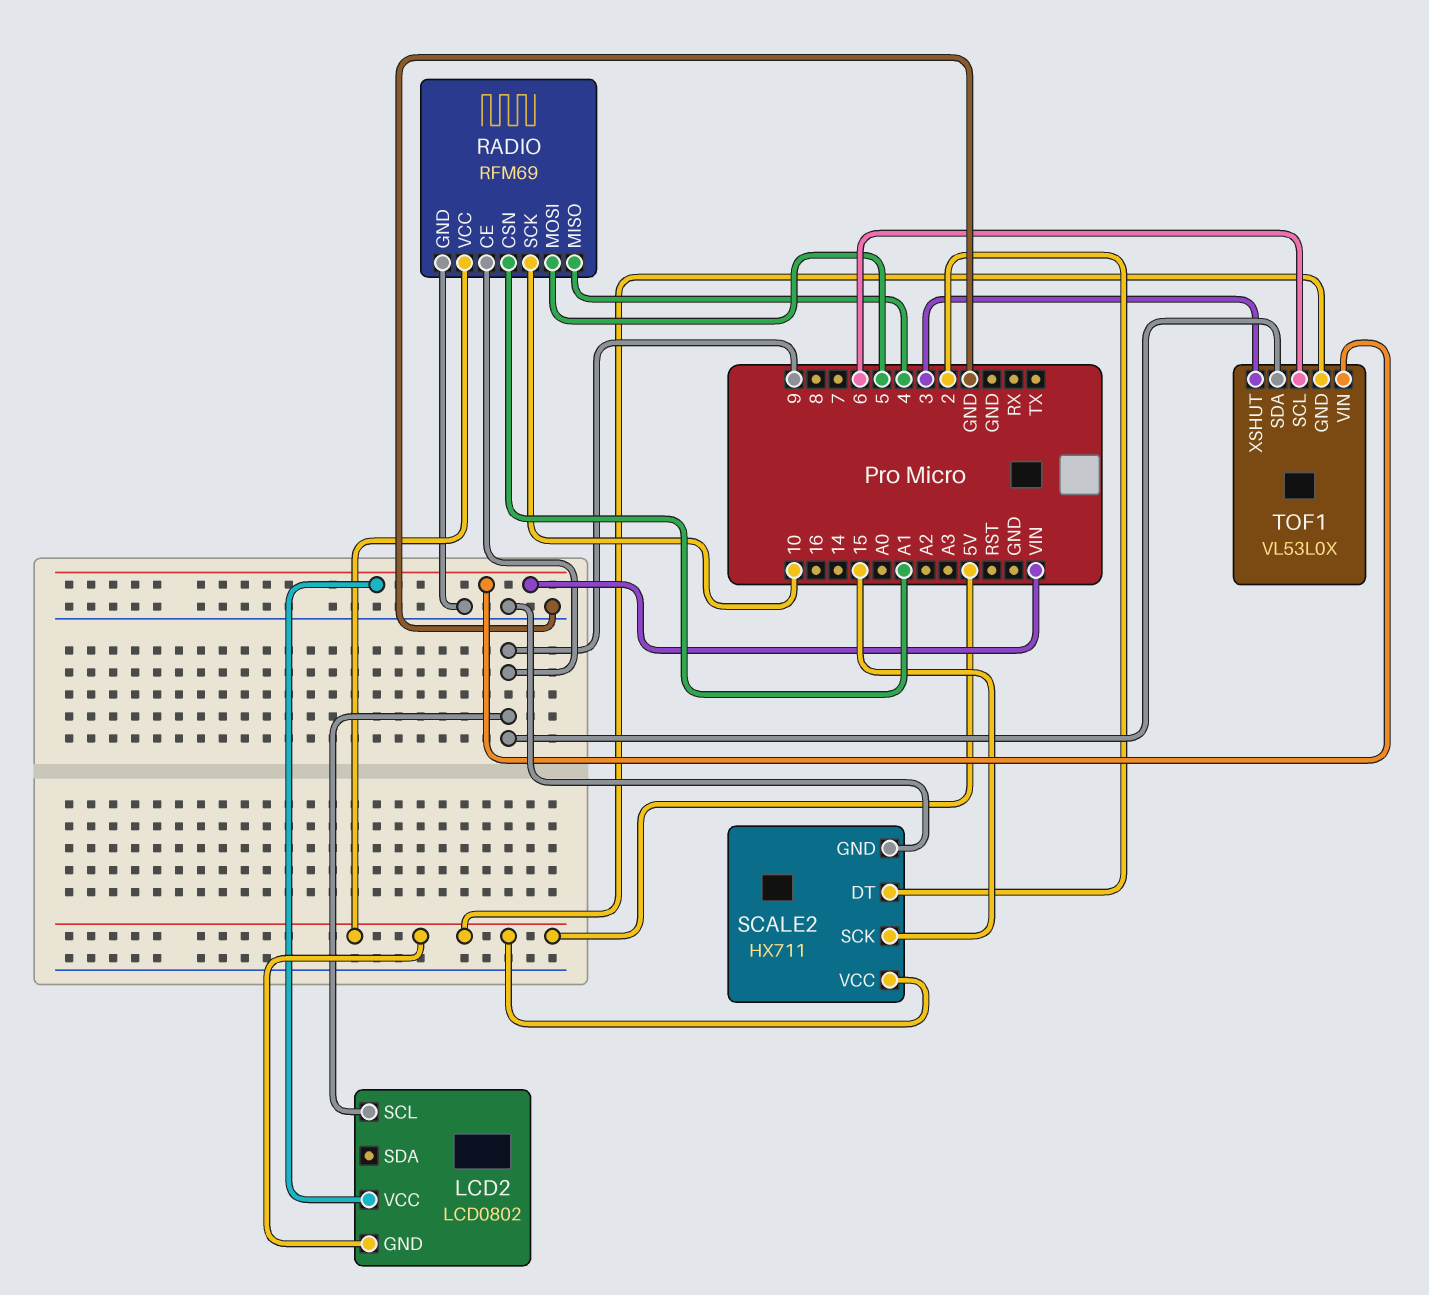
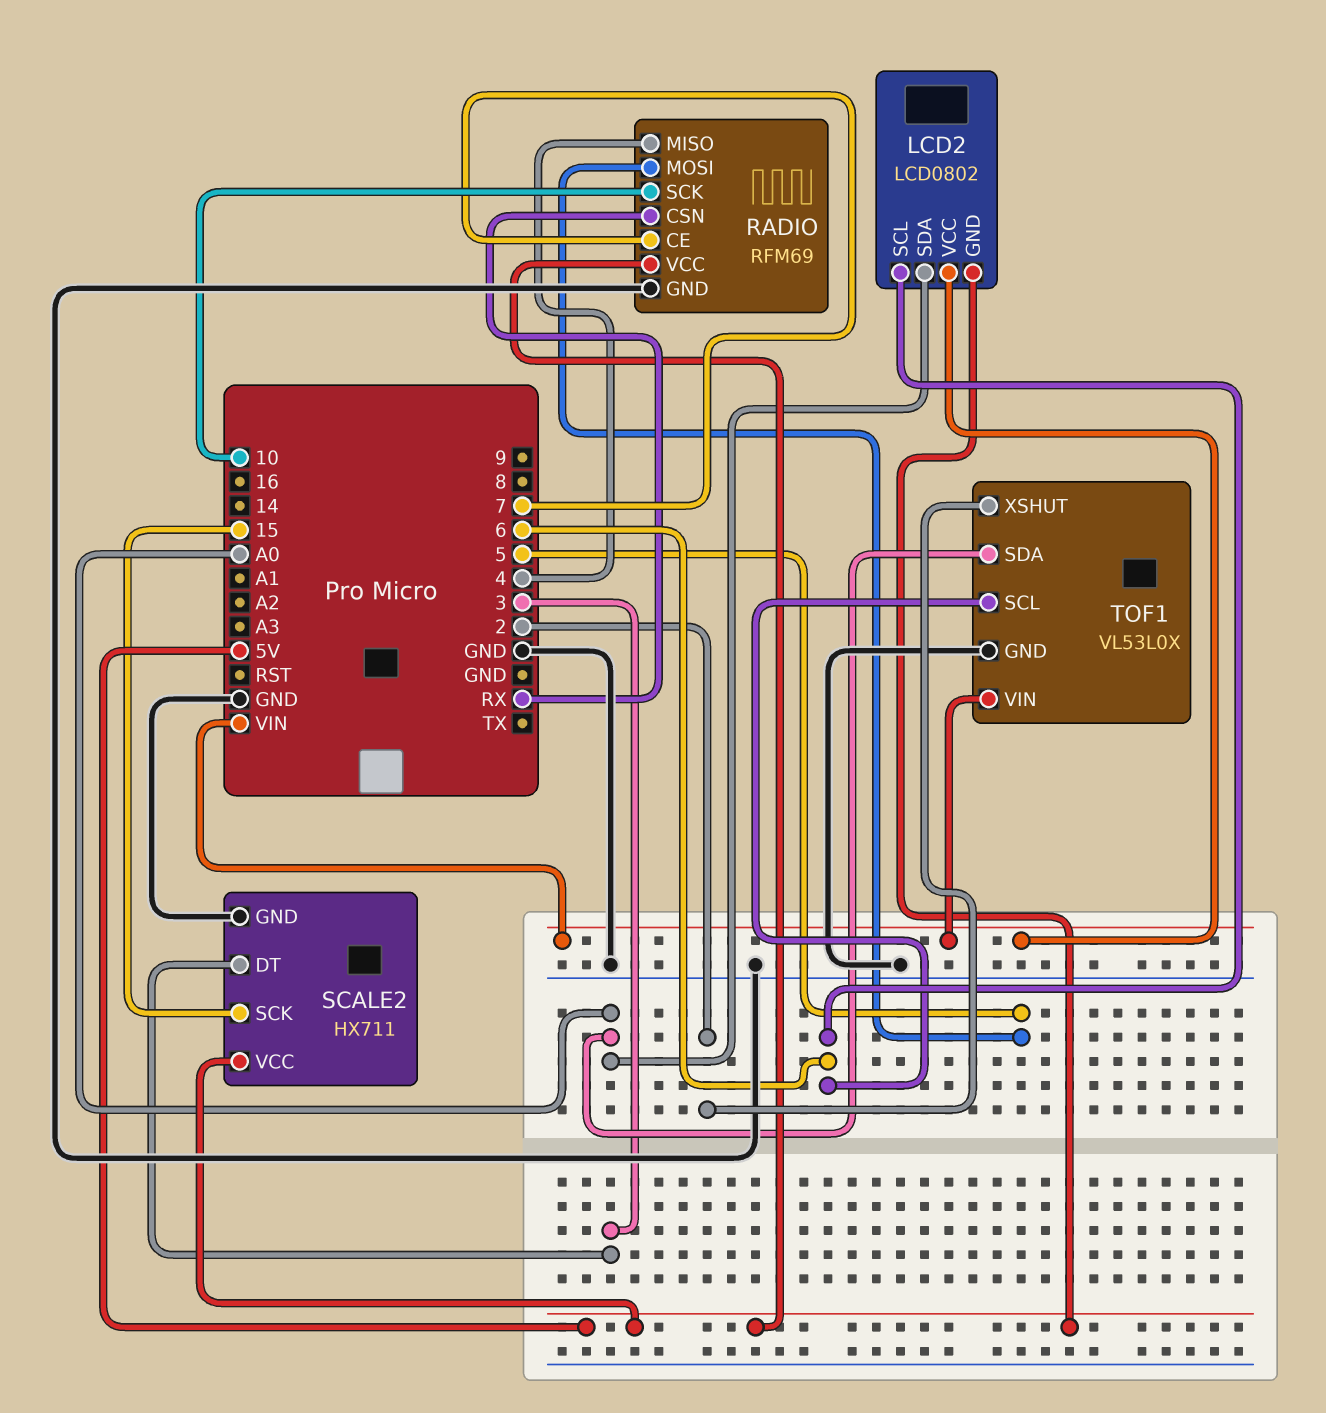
LCD2 pin SCL: 9 -> 6
LCD2 pin SDA: none -> A0
RADIO pin CE: 9 -> 7
RADIO pin CSN: A1 -> RX
SCALE2 pin DT: 2 -> 3
TOF1 pin GND: 5V -> GND
TOF1 pin SDA: 9 -> A0
TOF1 pin XSHUT: 3 -> 2

